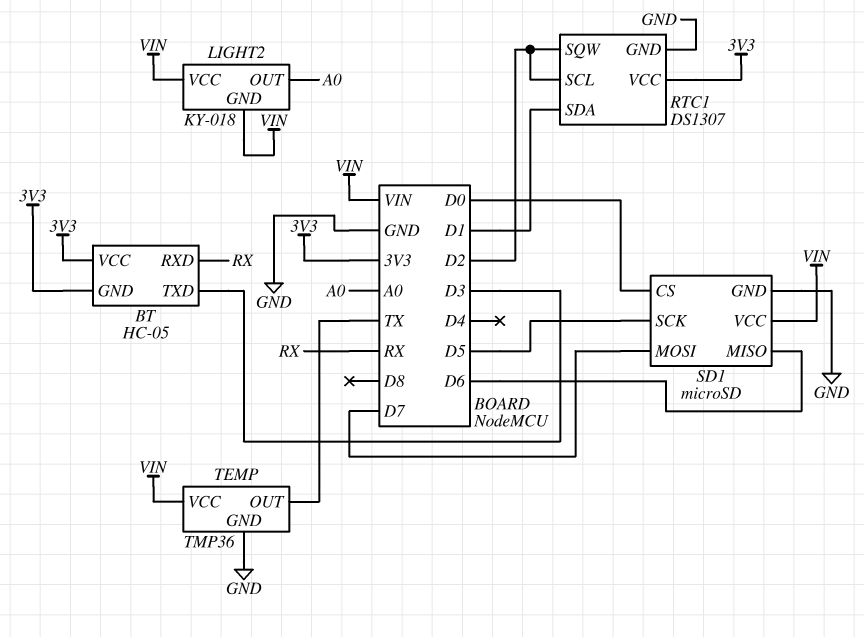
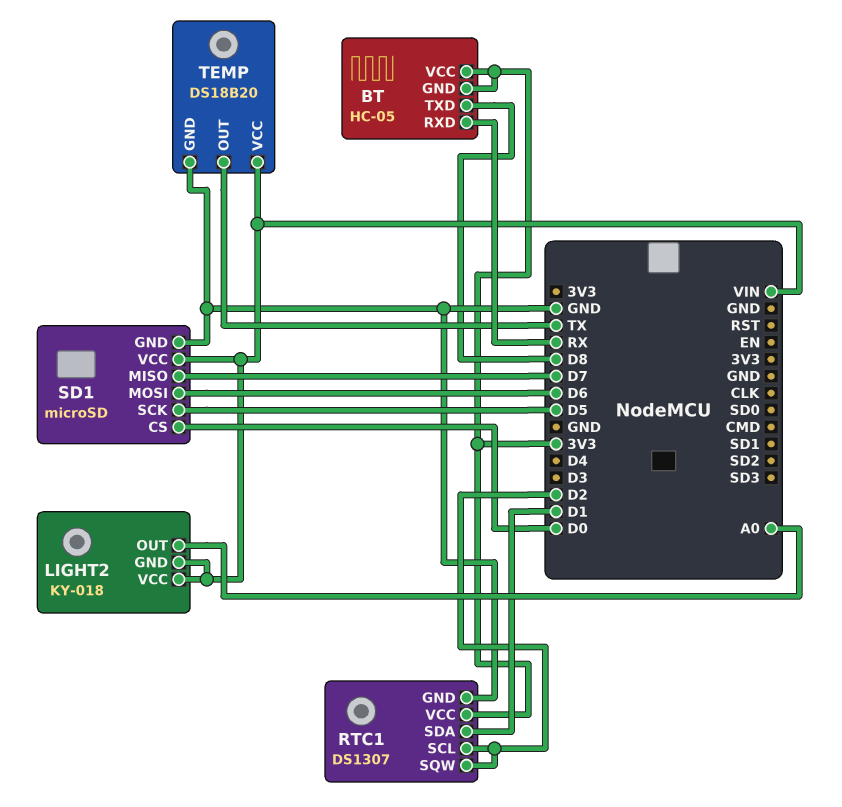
BT pin TXD: D3 -> D8
SD1 pin MISO: D6 -> D7
SD1 pin MOSI: D7 -> D6
TEMP: TMP36 -> DS18B20

